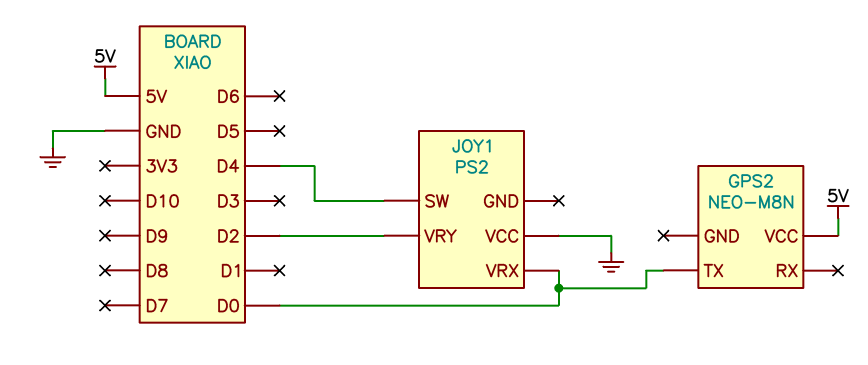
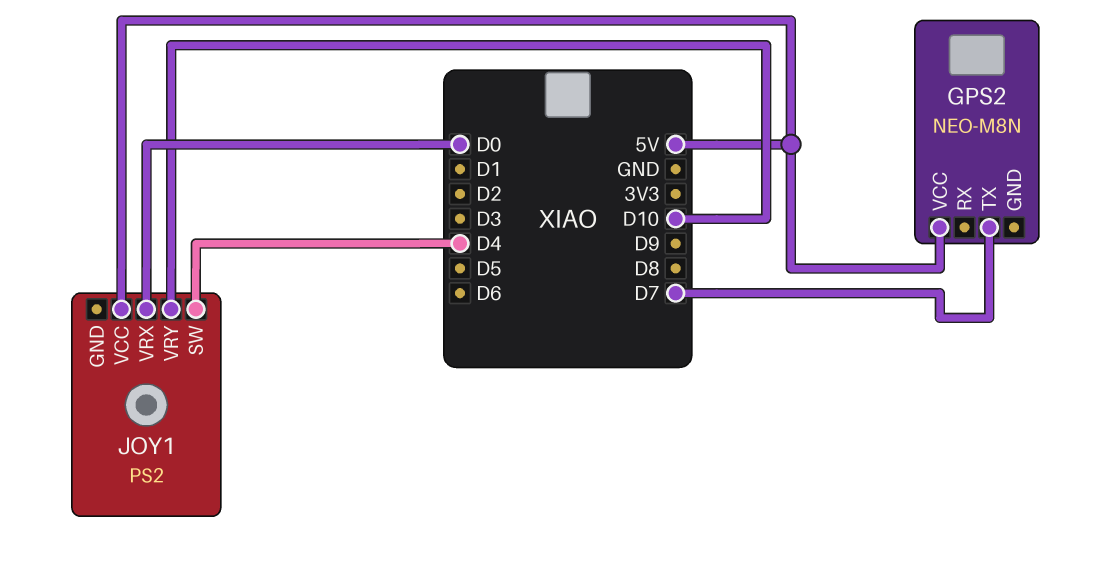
GPS2 pin TX: D0 -> D7
JOY1 pin VCC: GND -> 5V
JOY1 pin VRY: D2 -> D10

